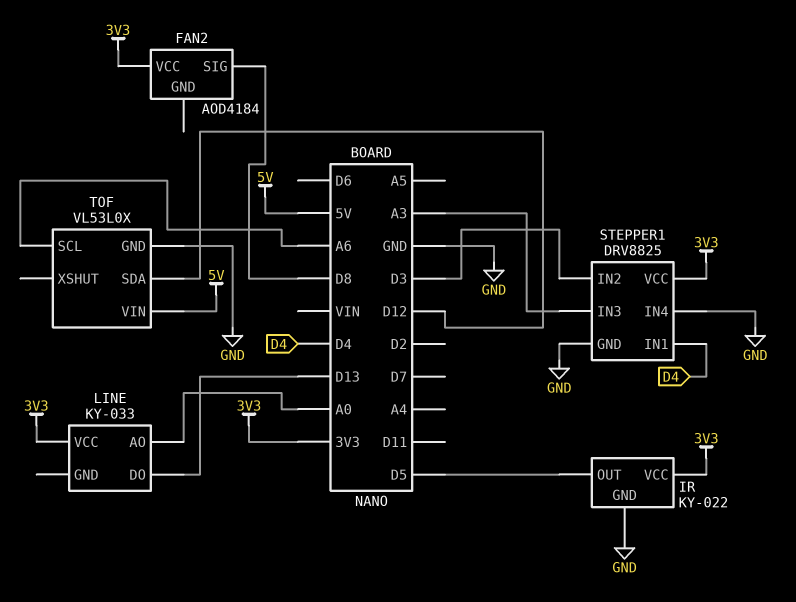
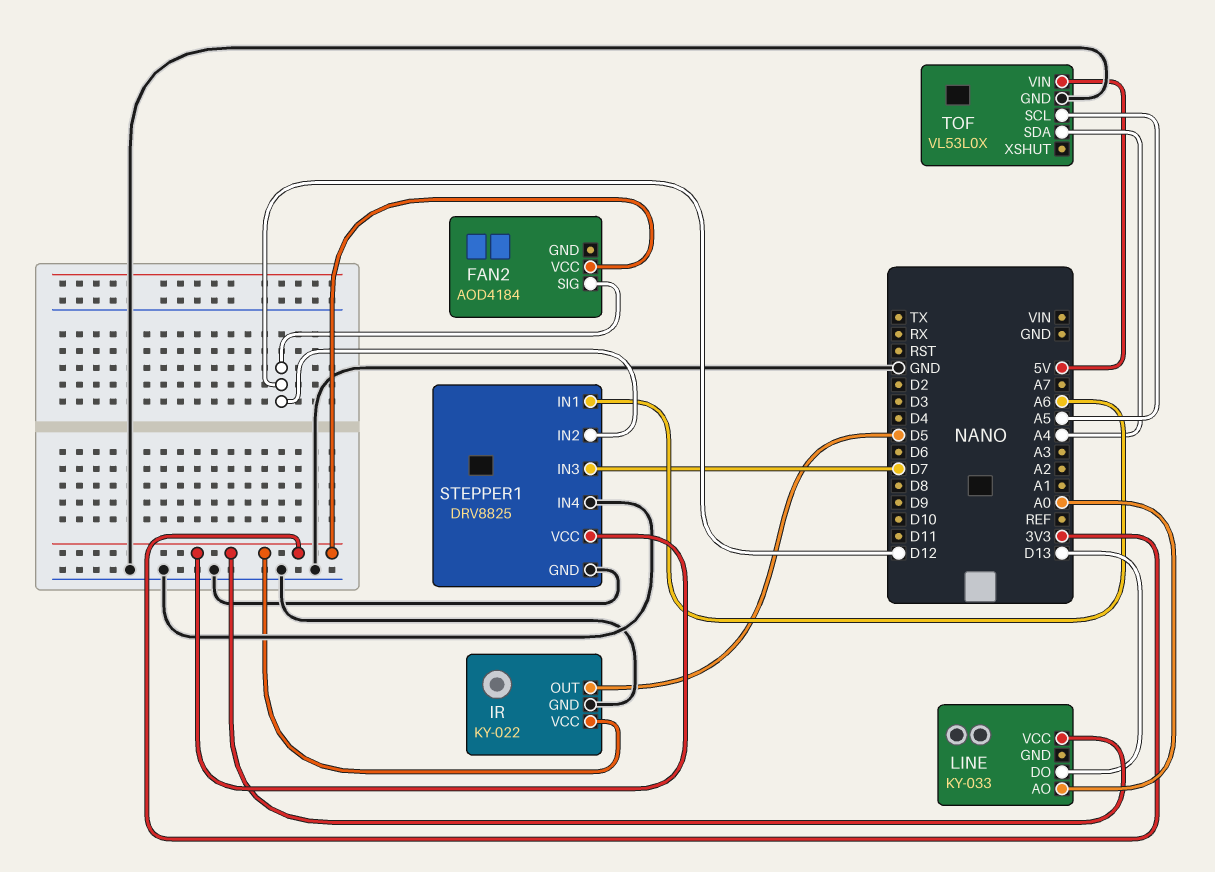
FAN2 pin SIG: D8 -> D12
STEPPER1 pin IN1: D4 -> A6
STEPPER1 pin IN2: D3 -> D12
STEPPER1 pin IN3: A3 -> D7
TOF pin SCL: A6 -> A5
TOF pin SDA: D12 -> A4

